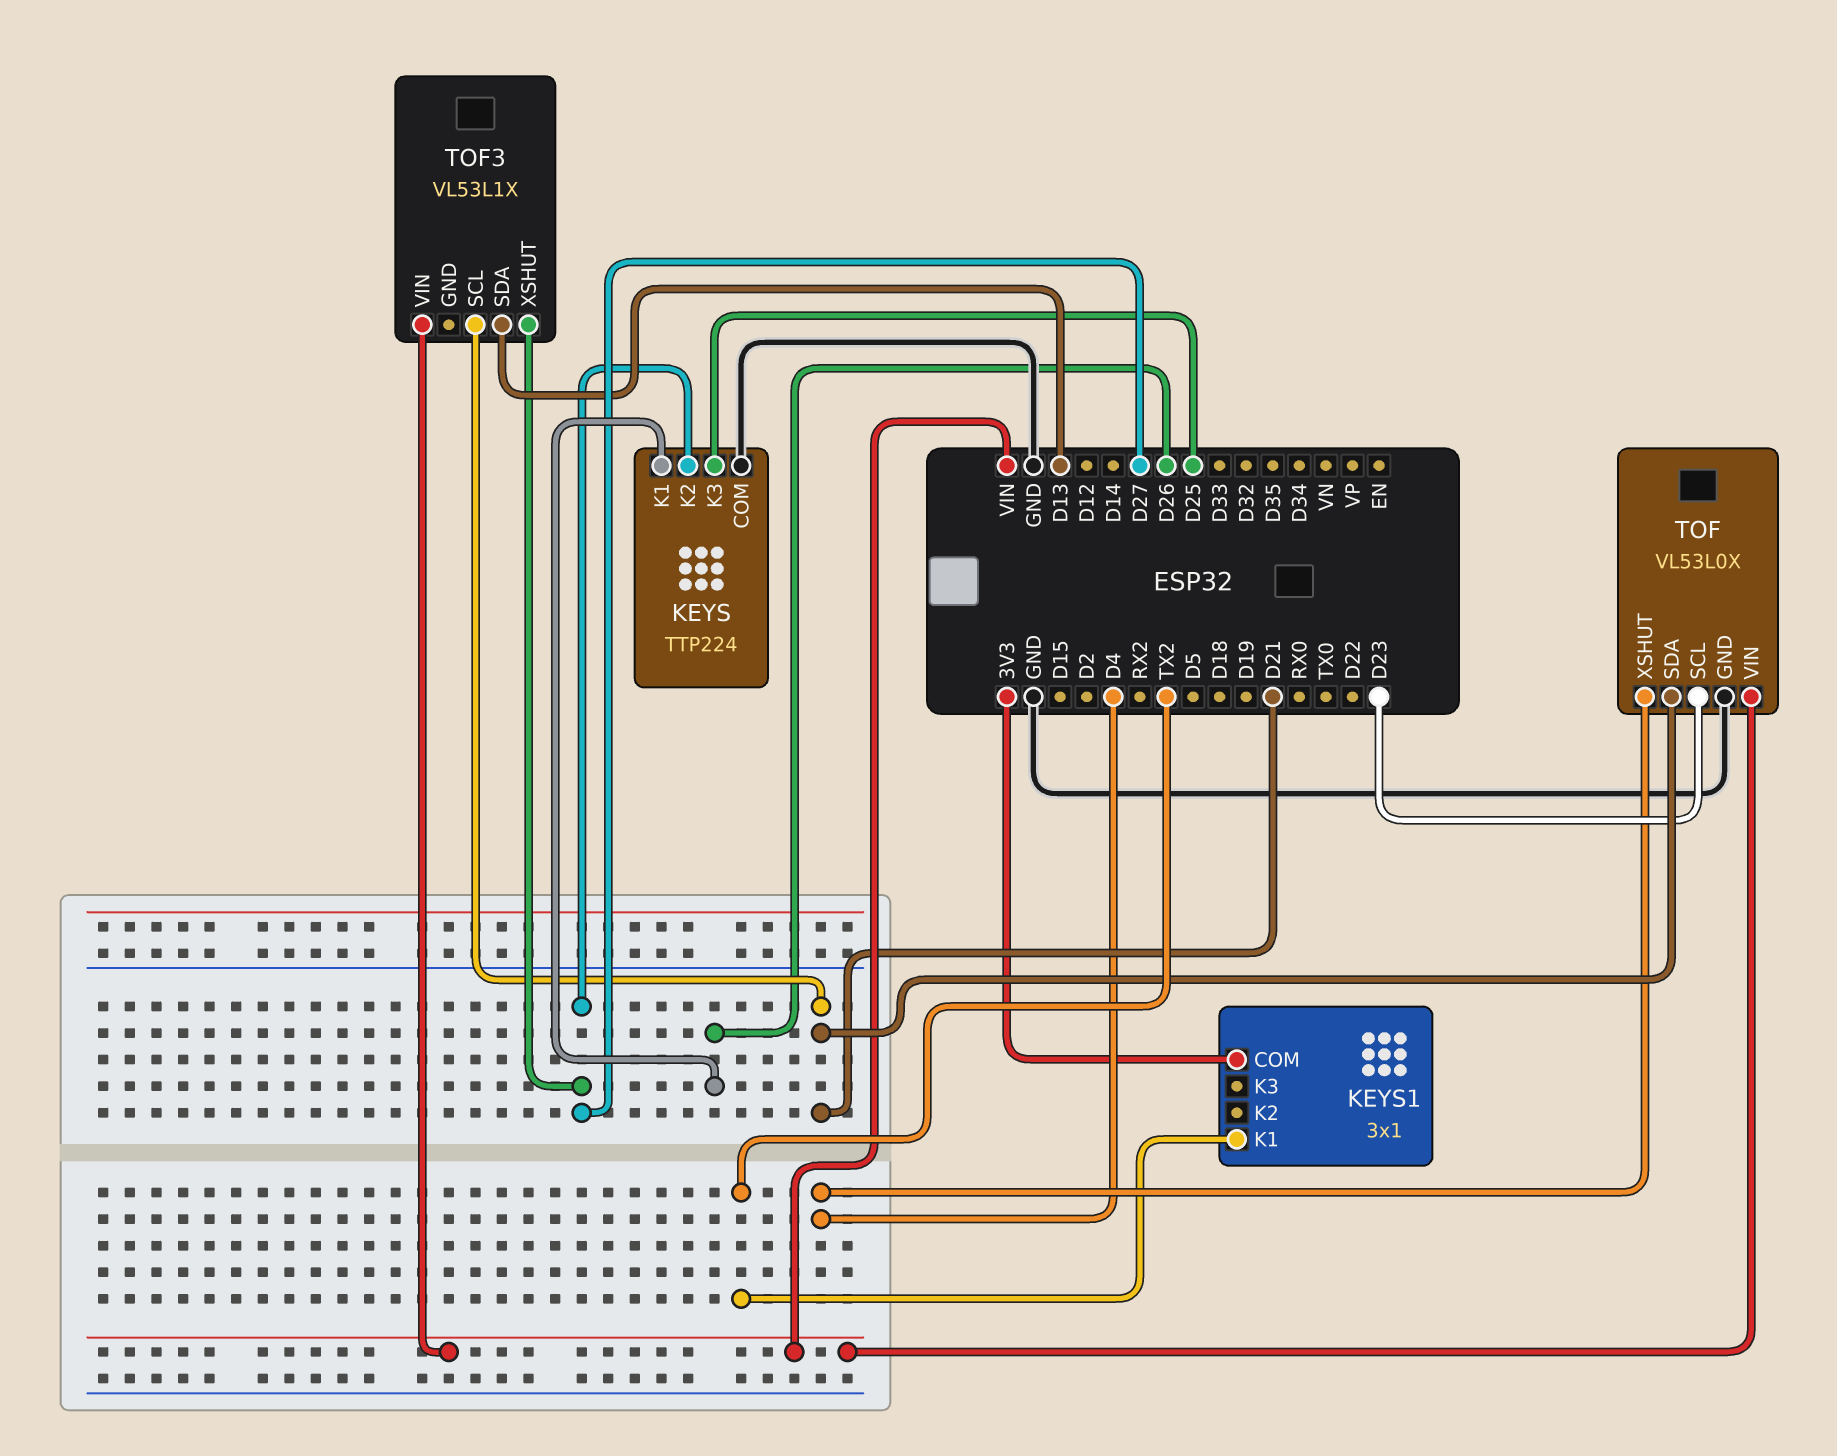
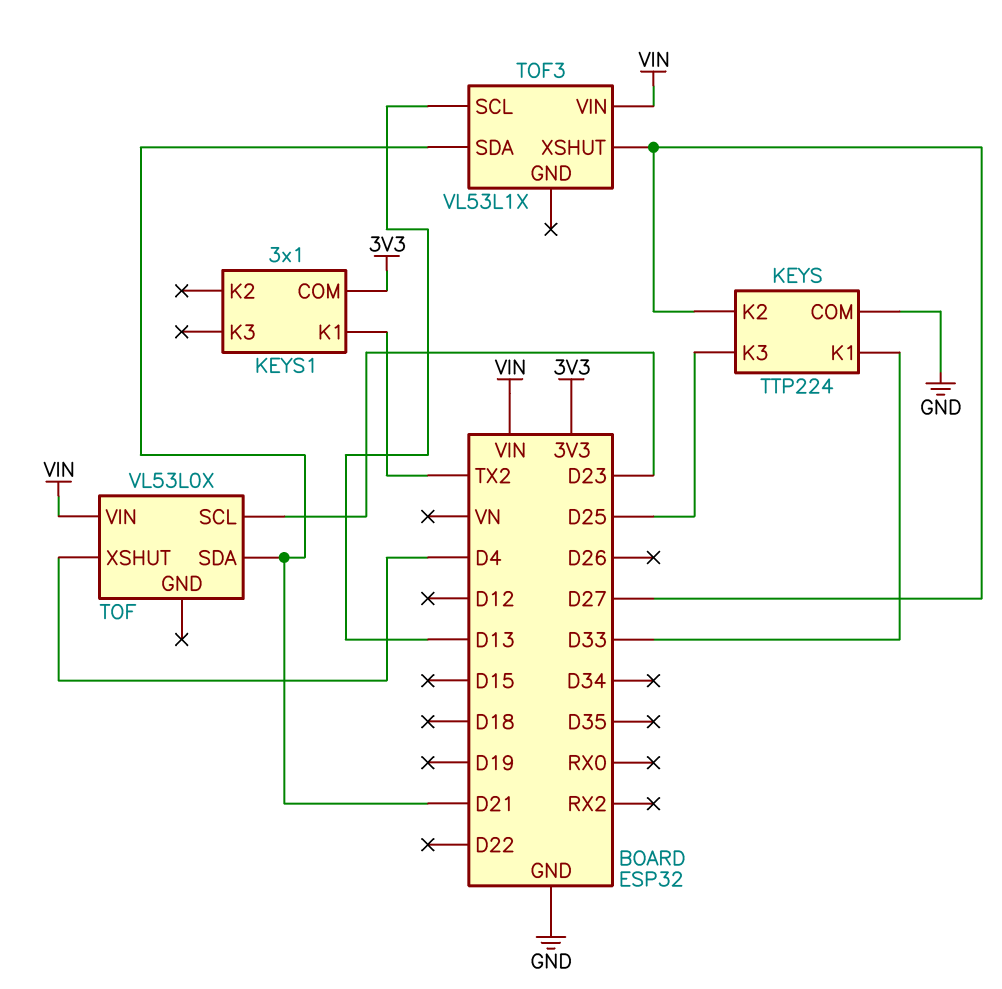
KEYS pin K1: D26 -> D33
TOF pin GND: GND -> none
TOF3 pin SCL: D21 -> D13
TOF3 pin SDA: D13 -> D21

